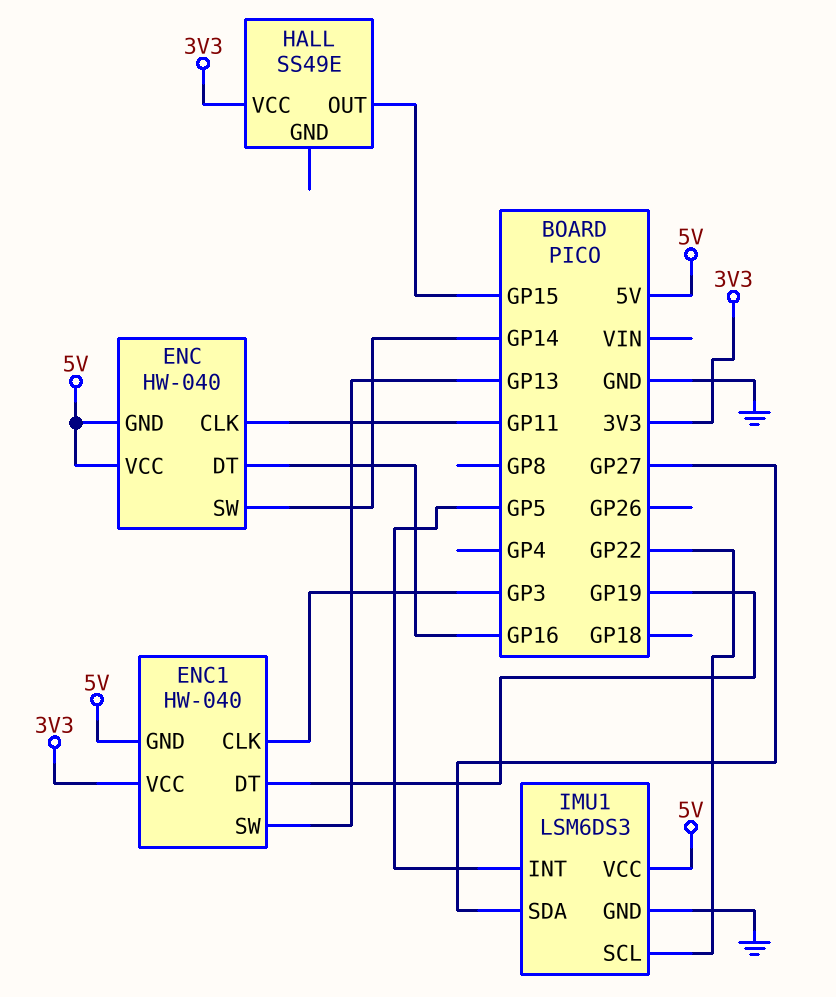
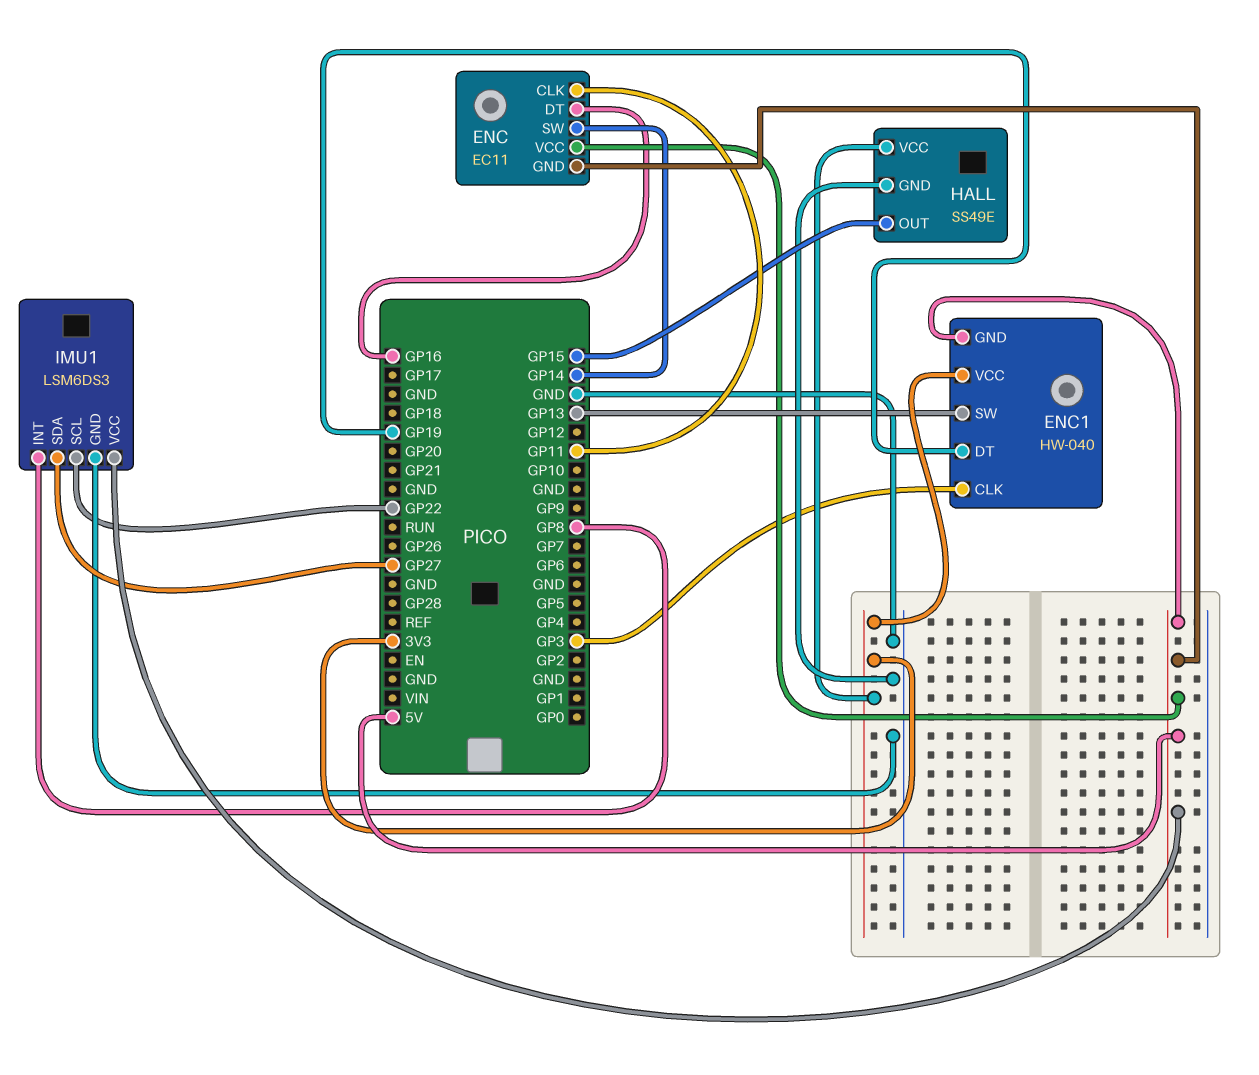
ENC: HW-040 -> EC11
HALL pin GND: none -> GND
IMU1 pin INT: GP5 -> GP8

